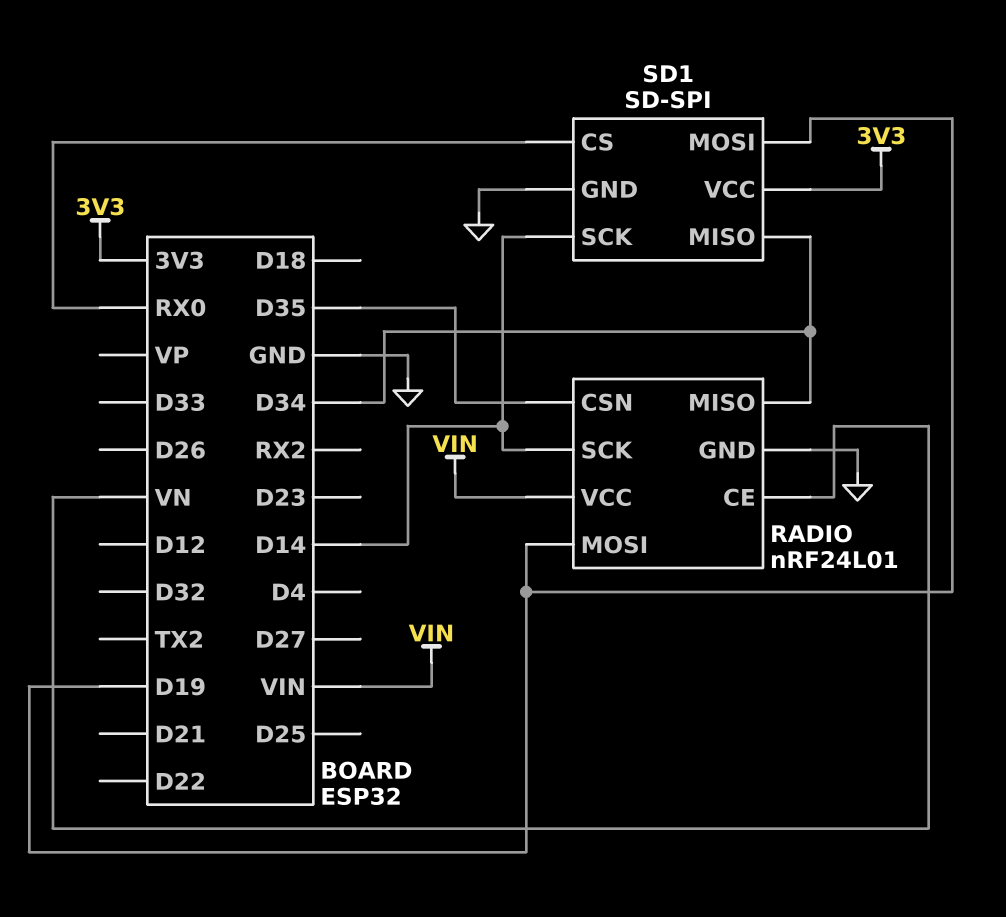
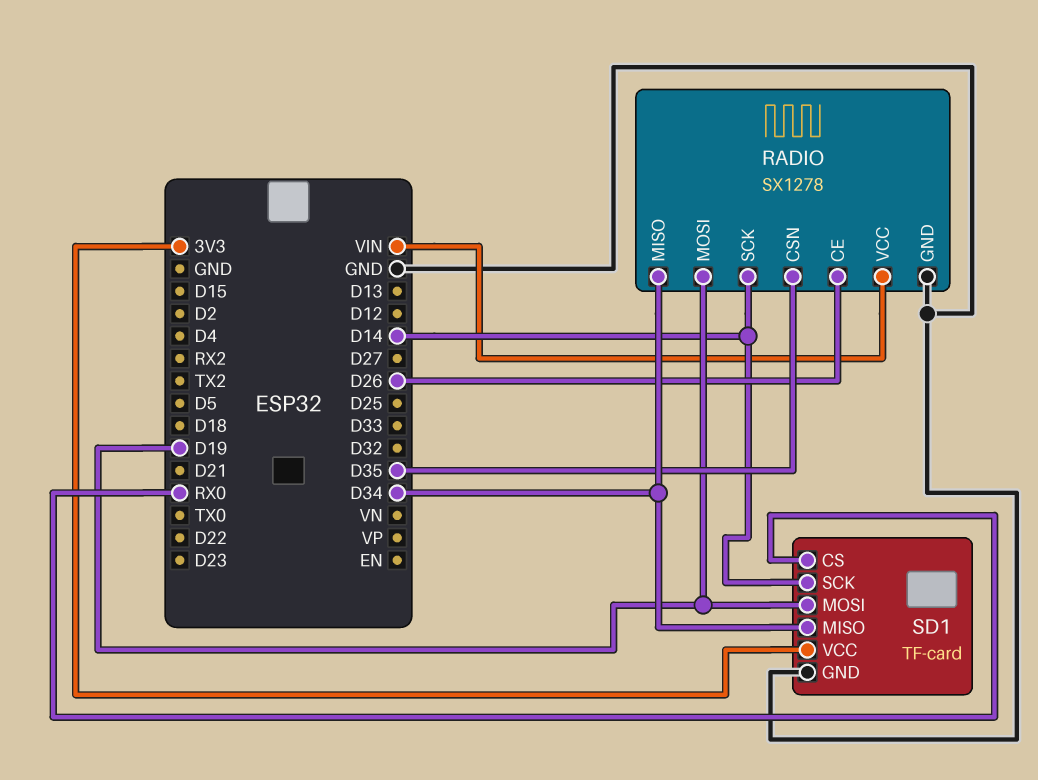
RADIO: nRF24L01 -> SX1278
RADIO pin CE: VN -> D26
SD1: SD-SPI -> TF-card

